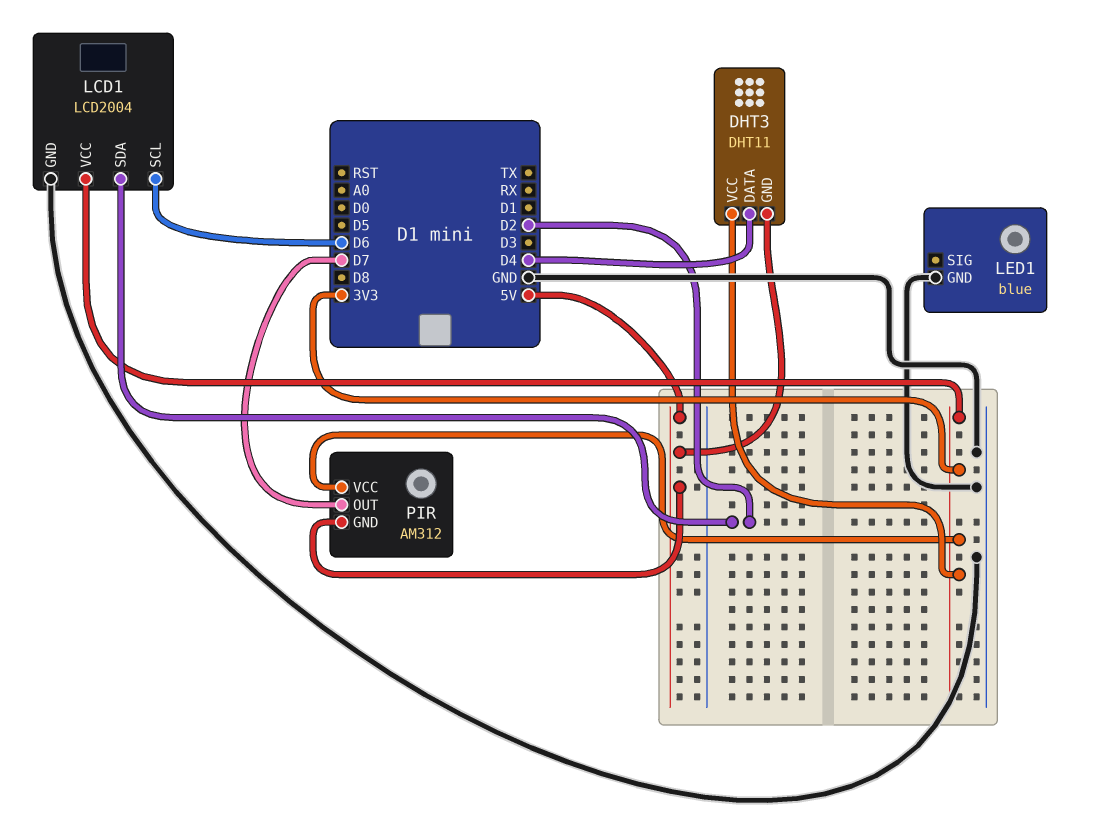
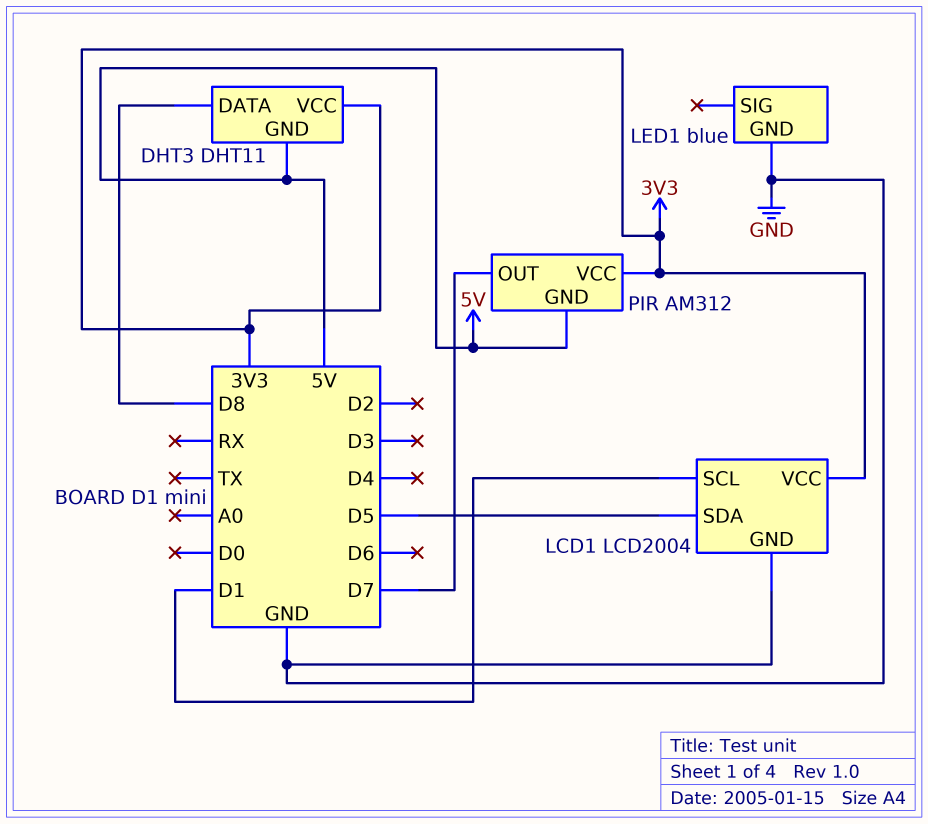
DHT3 pin DATA: D4 -> D8
LCD1 pin SCL: D6 -> D1
LCD1 pin SDA: D2 -> D5

